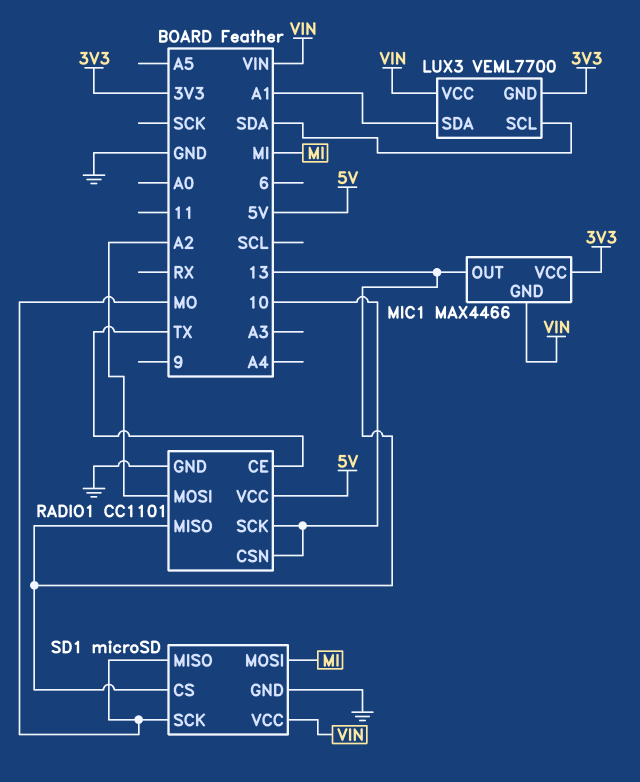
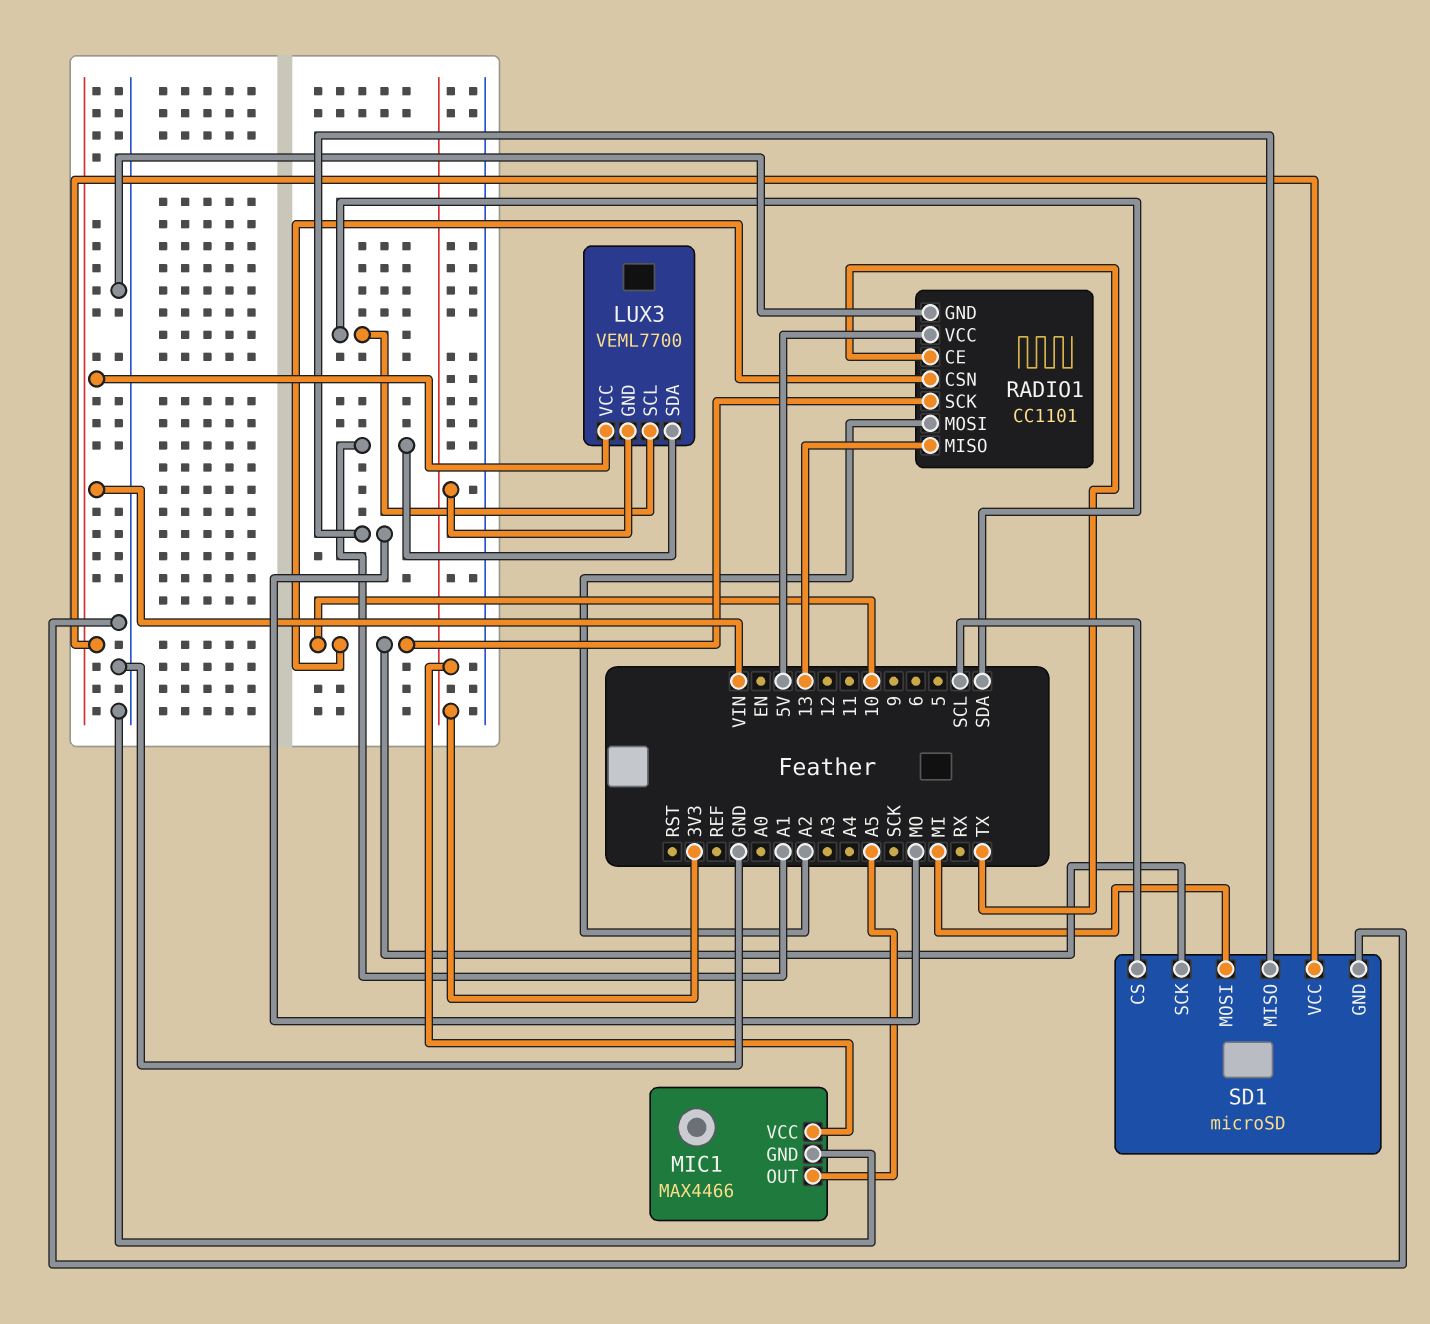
MIC1 pin GND: VIN -> GND
MIC1 pin OUT: 13 -> A5
SD1 pin CS: 13 -> SCL
SD1 pin SCK: MO -> 10

